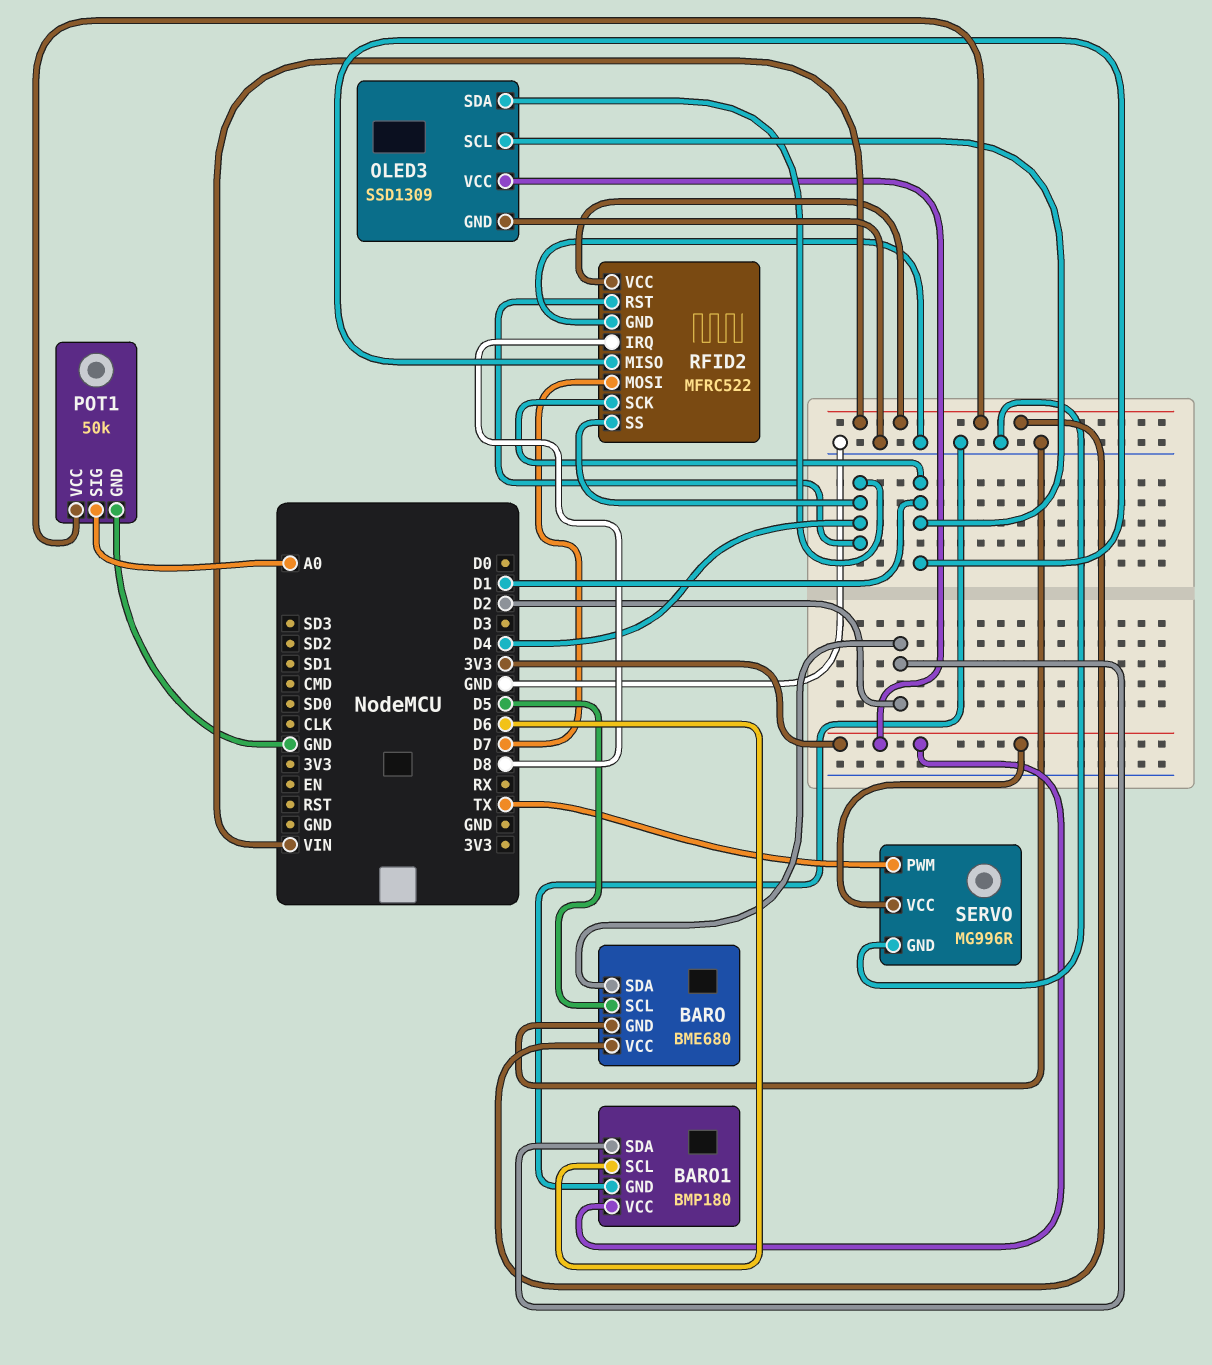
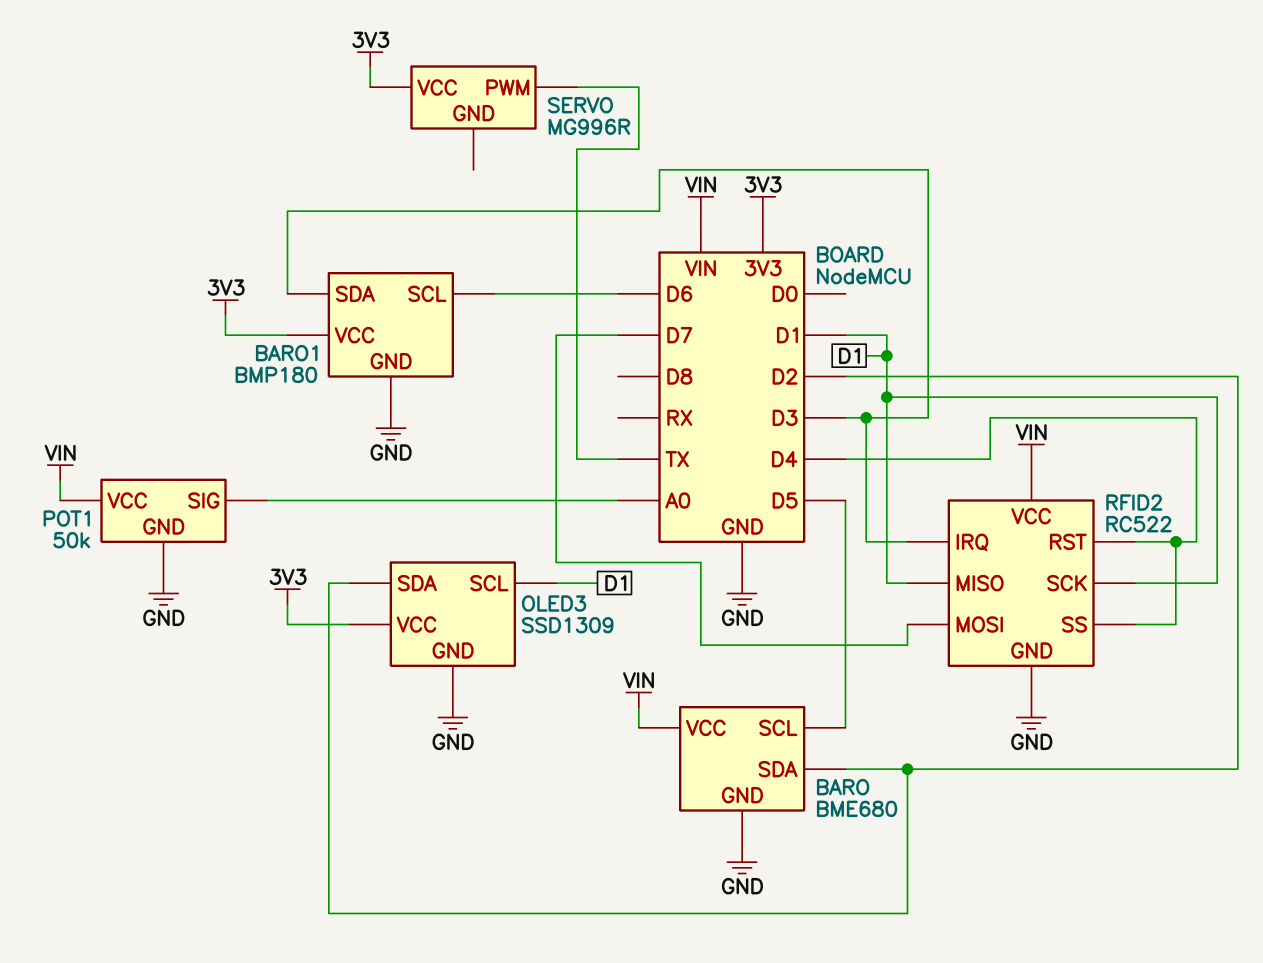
BARO1 pin SDA: D2 -> D3
OLED3 pin SDA: D4 -> D2
RFID2: MFRC522 -> RC522
RFID2 pin IRQ: D8 -> D3
SERVO pin GND: GND -> none

